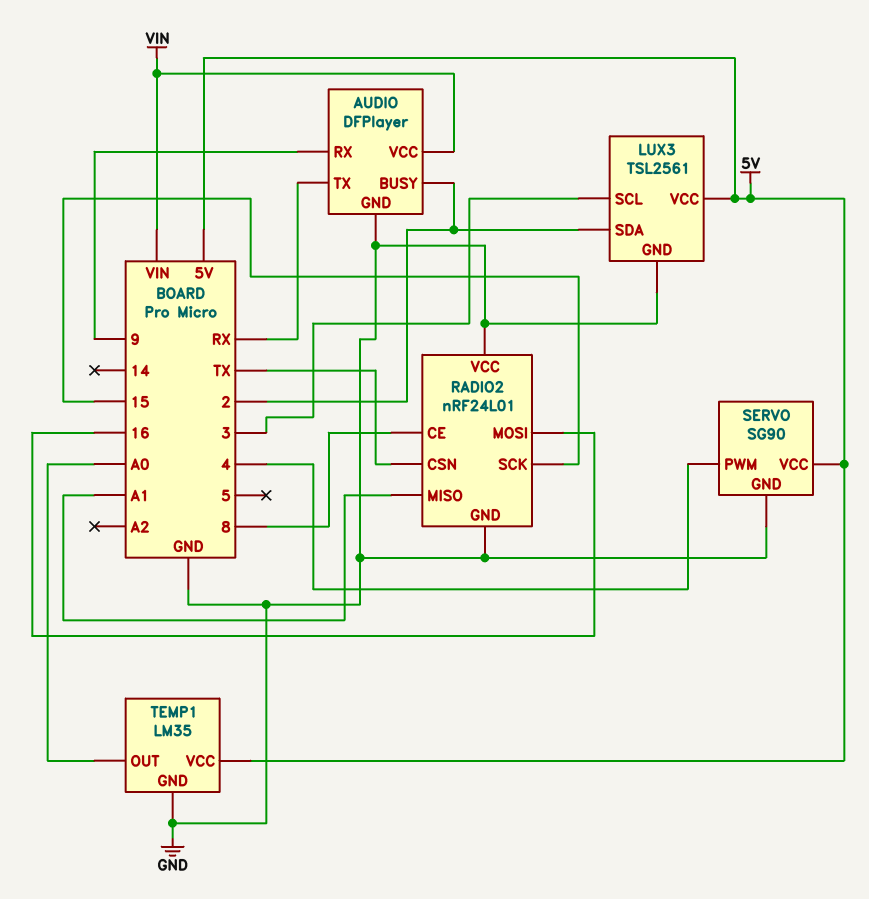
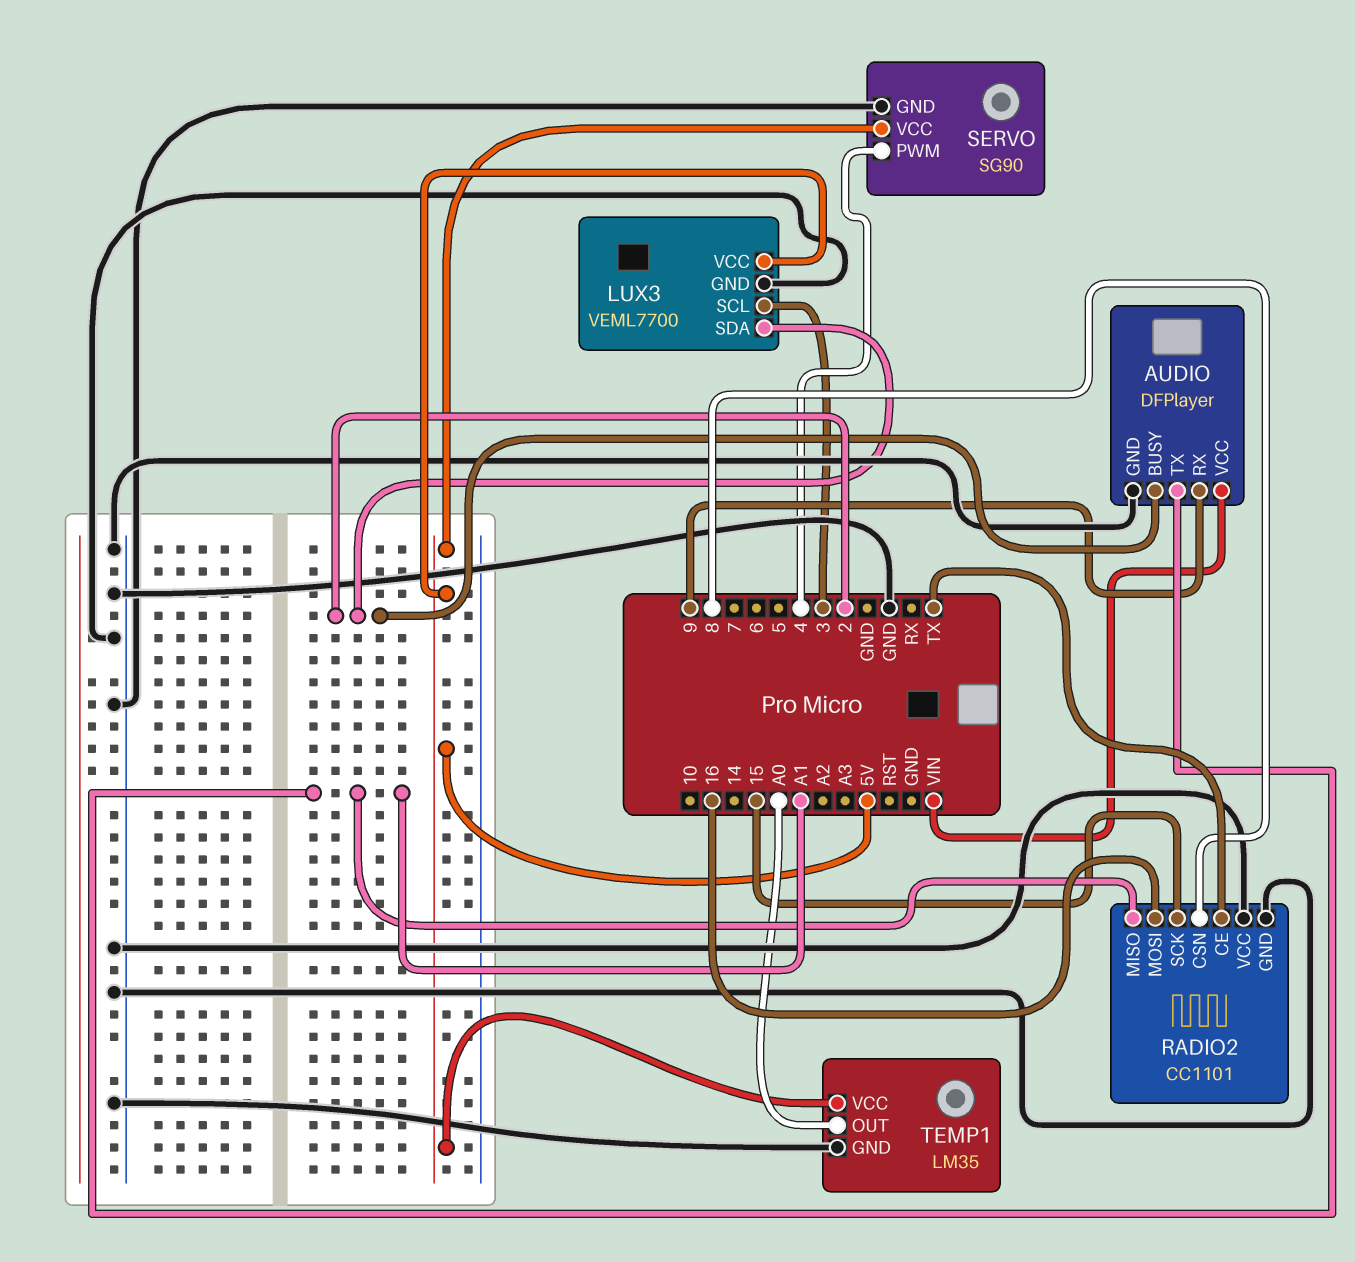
AUDIO pin TX: RX -> A1
LUX3: TSL2561 -> VEML7700
RADIO2: nRF24L01 -> CC1101
RADIO2 pin CE: 8 -> TX
RADIO2 pin CSN: TX -> 8

